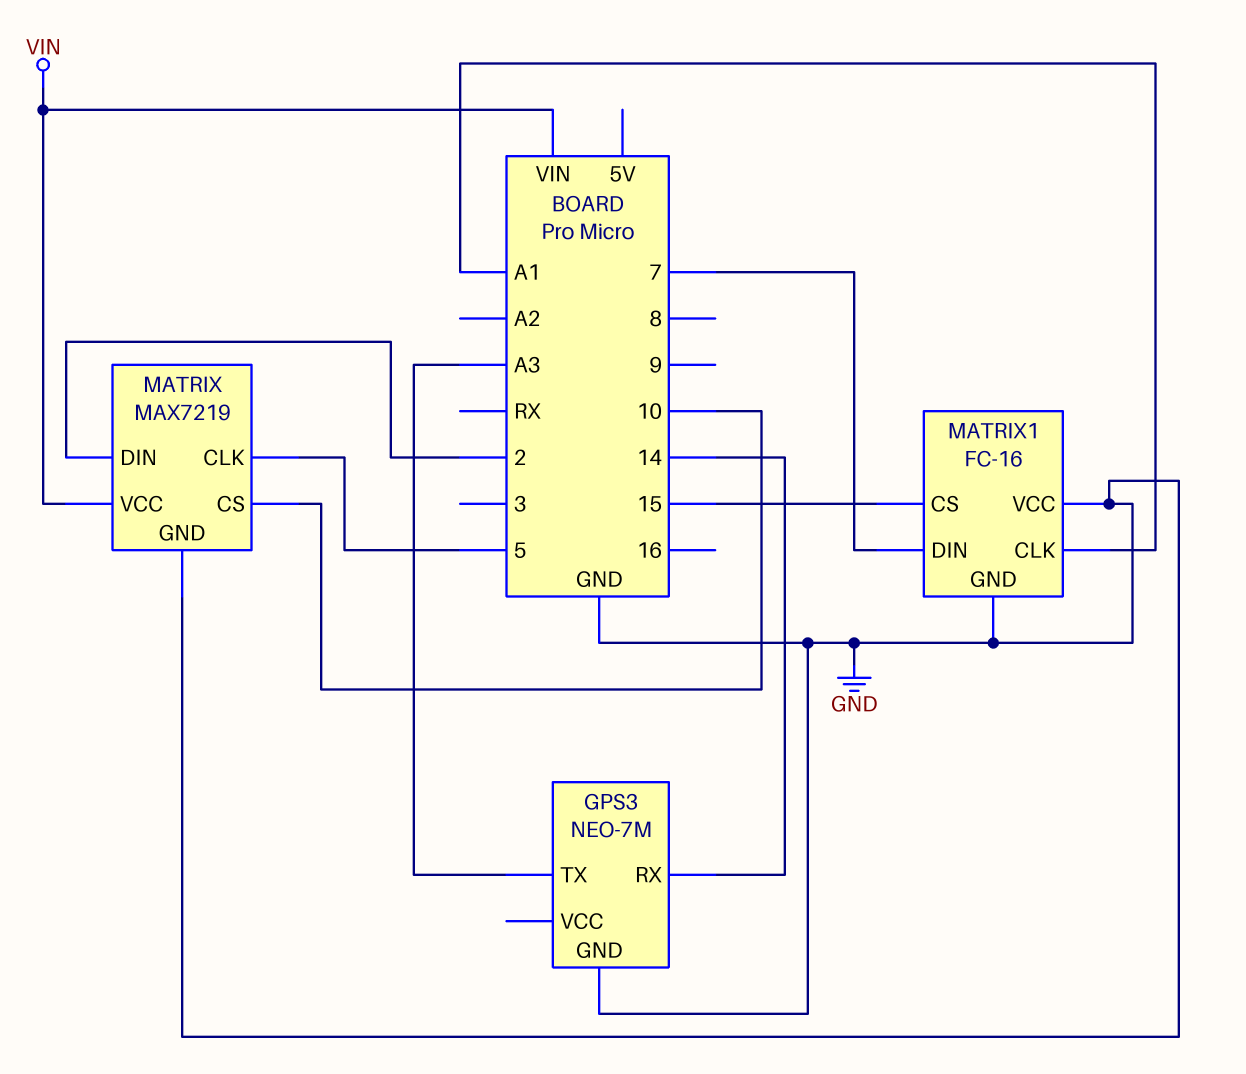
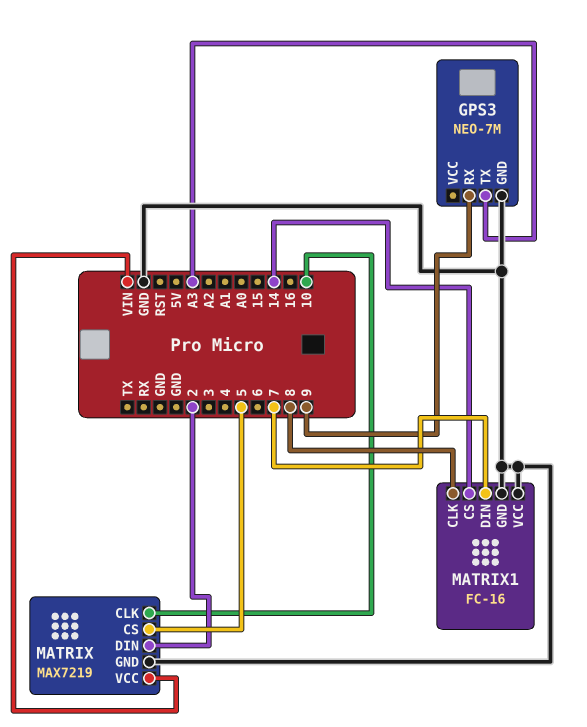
GPS3 pin RX: 14 -> 9
MATRIX pin CLK: 5 -> 10
MATRIX pin CS: 10 -> 5
MATRIX1 pin CLK: A1 -> 8
MATRIX1 pin CS: 15 -> 14

